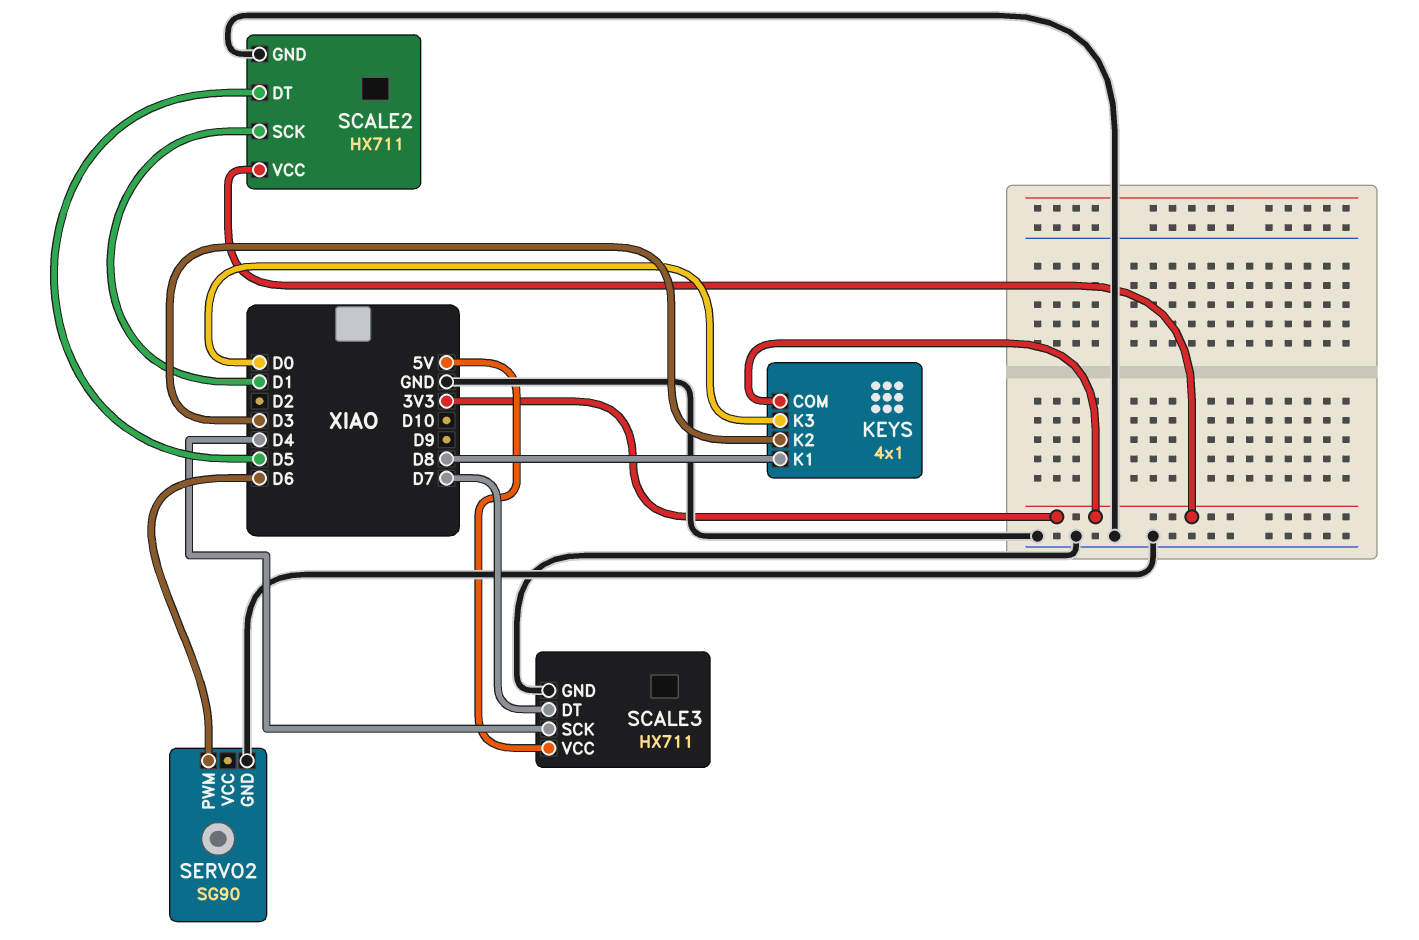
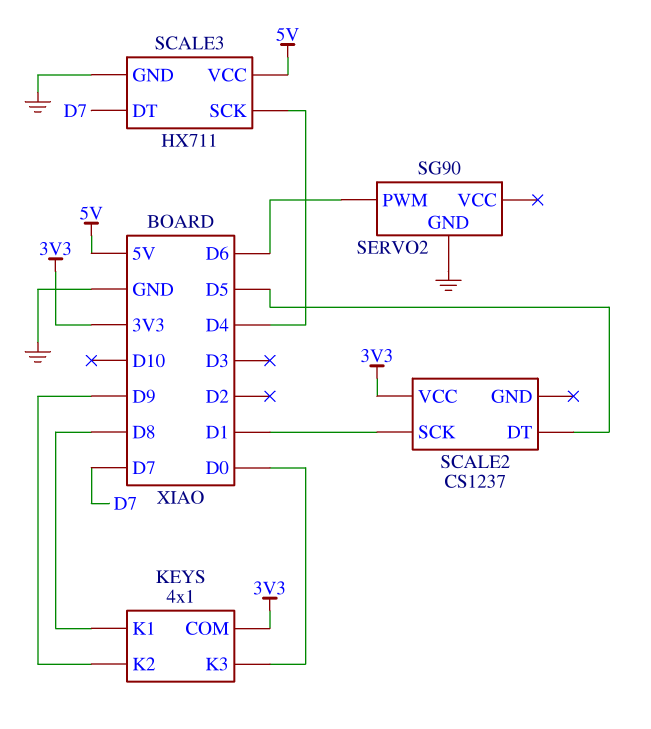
KEYS pin K2: D3 -> D9
SCALE2: HX711 -> CS1237
SCALE2 pin GND: GND -> none

